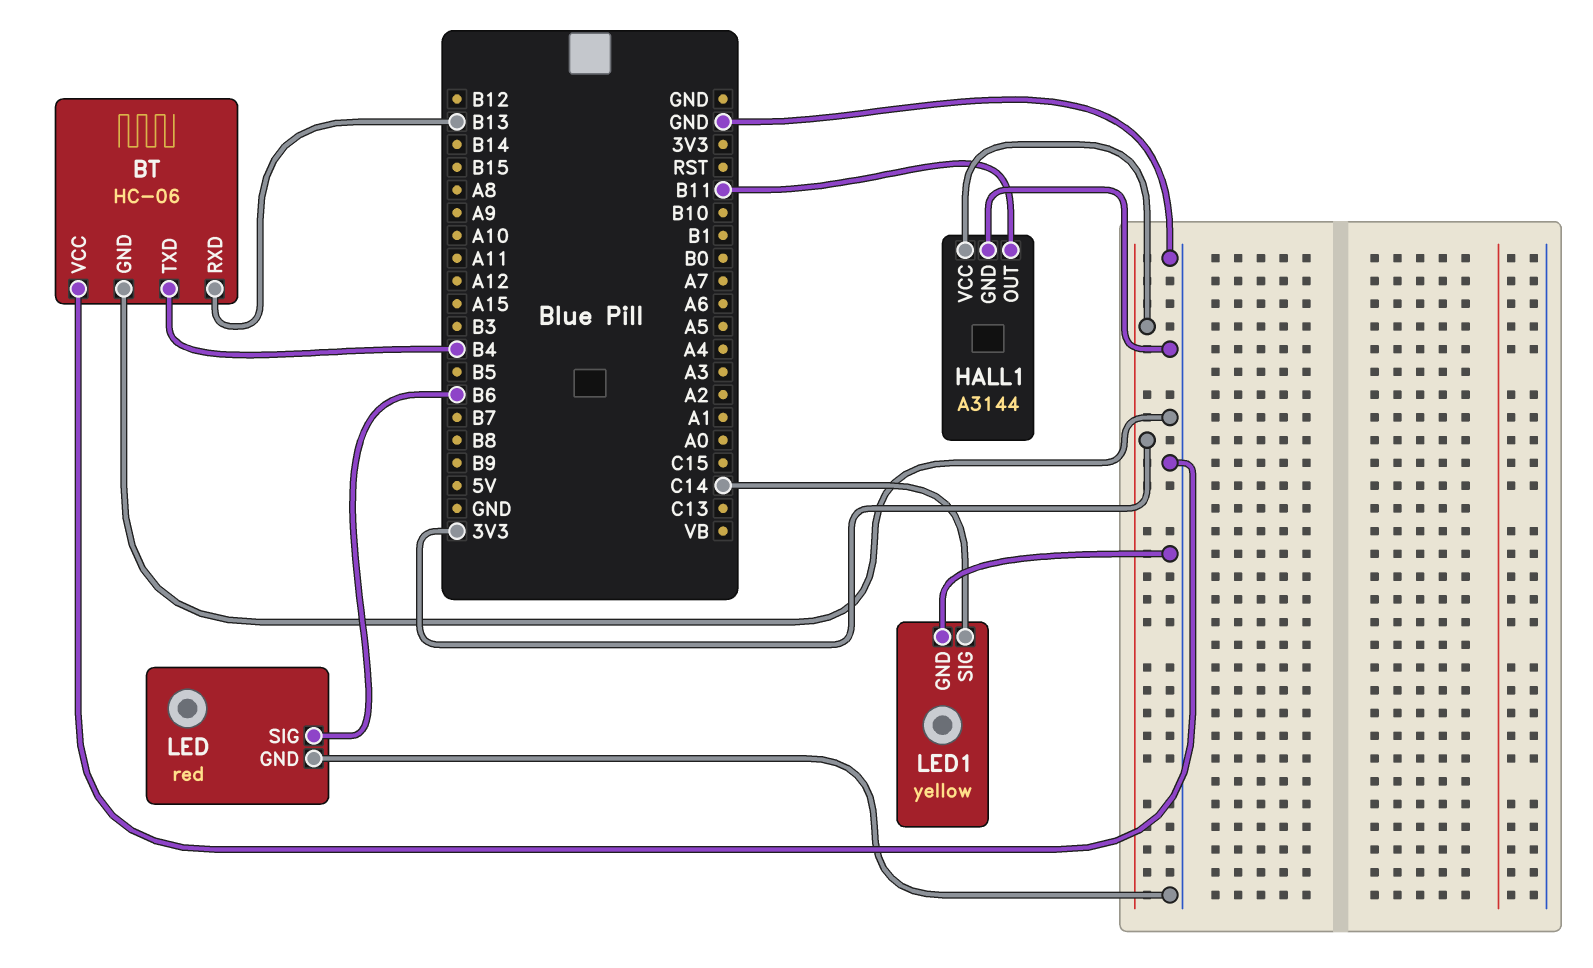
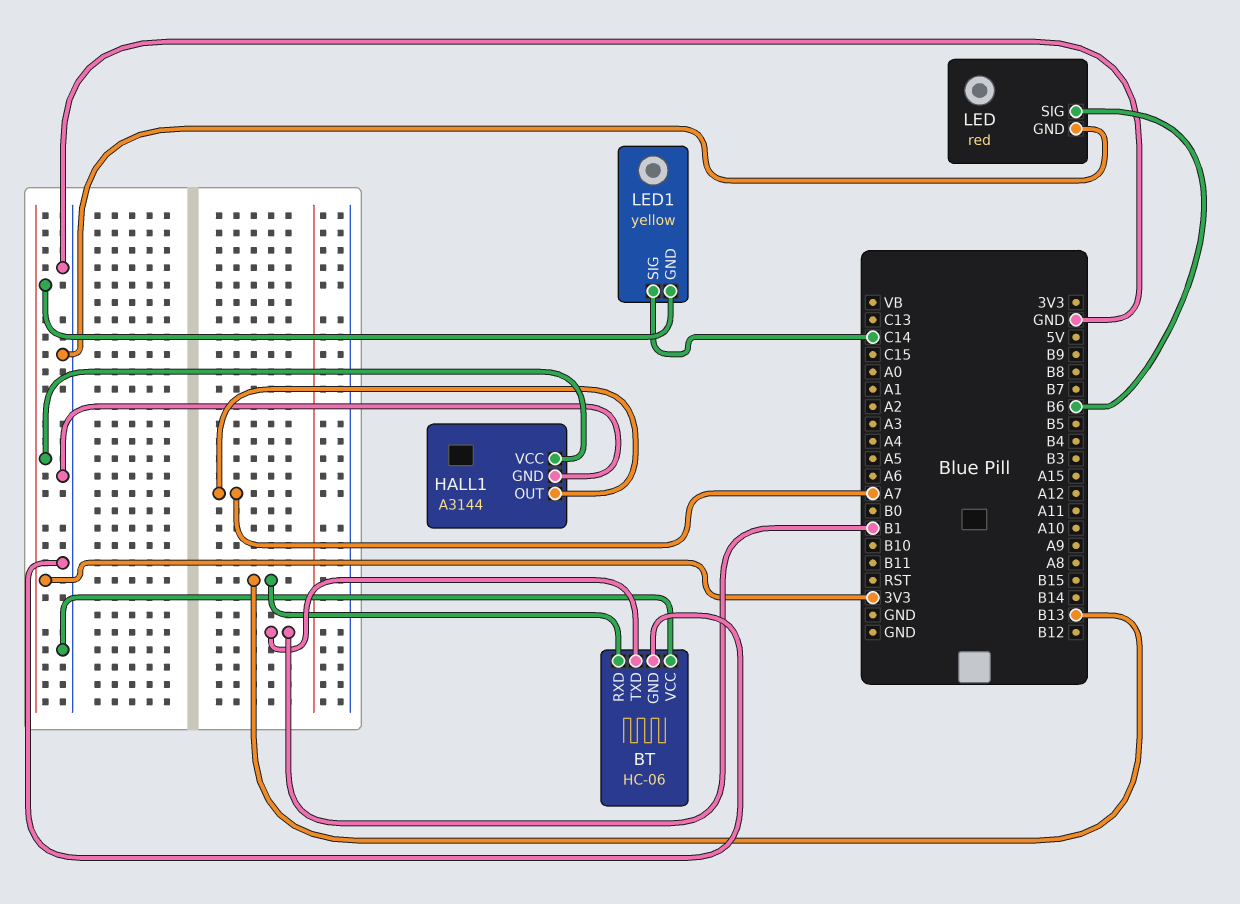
BT pin TXD: B4 -> B1
HALL1 pin OUT: B11 -> A7
LED1 pin GND: GND -> 3V3

